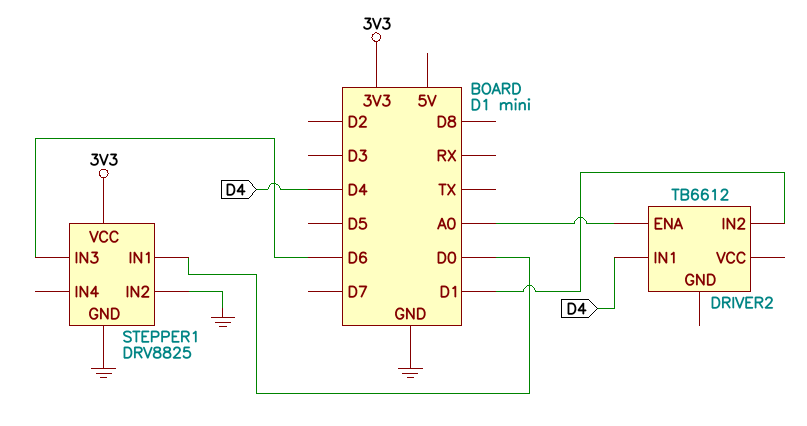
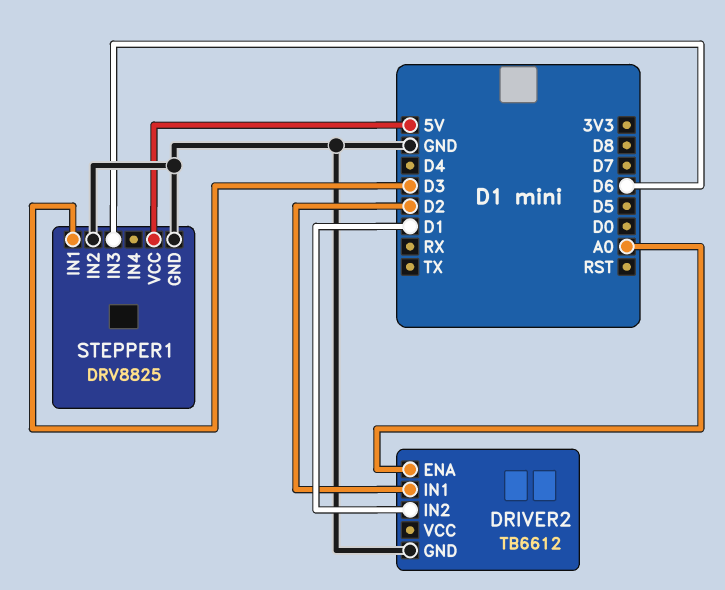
DRIVER2 pin GND: none -> GND
DRIVER2 pin IN1: D4 -> D2
STEPPER1 pin IN1: D0 -> D3
STEPPER1 pin VCC: 3V3 -> 5V

